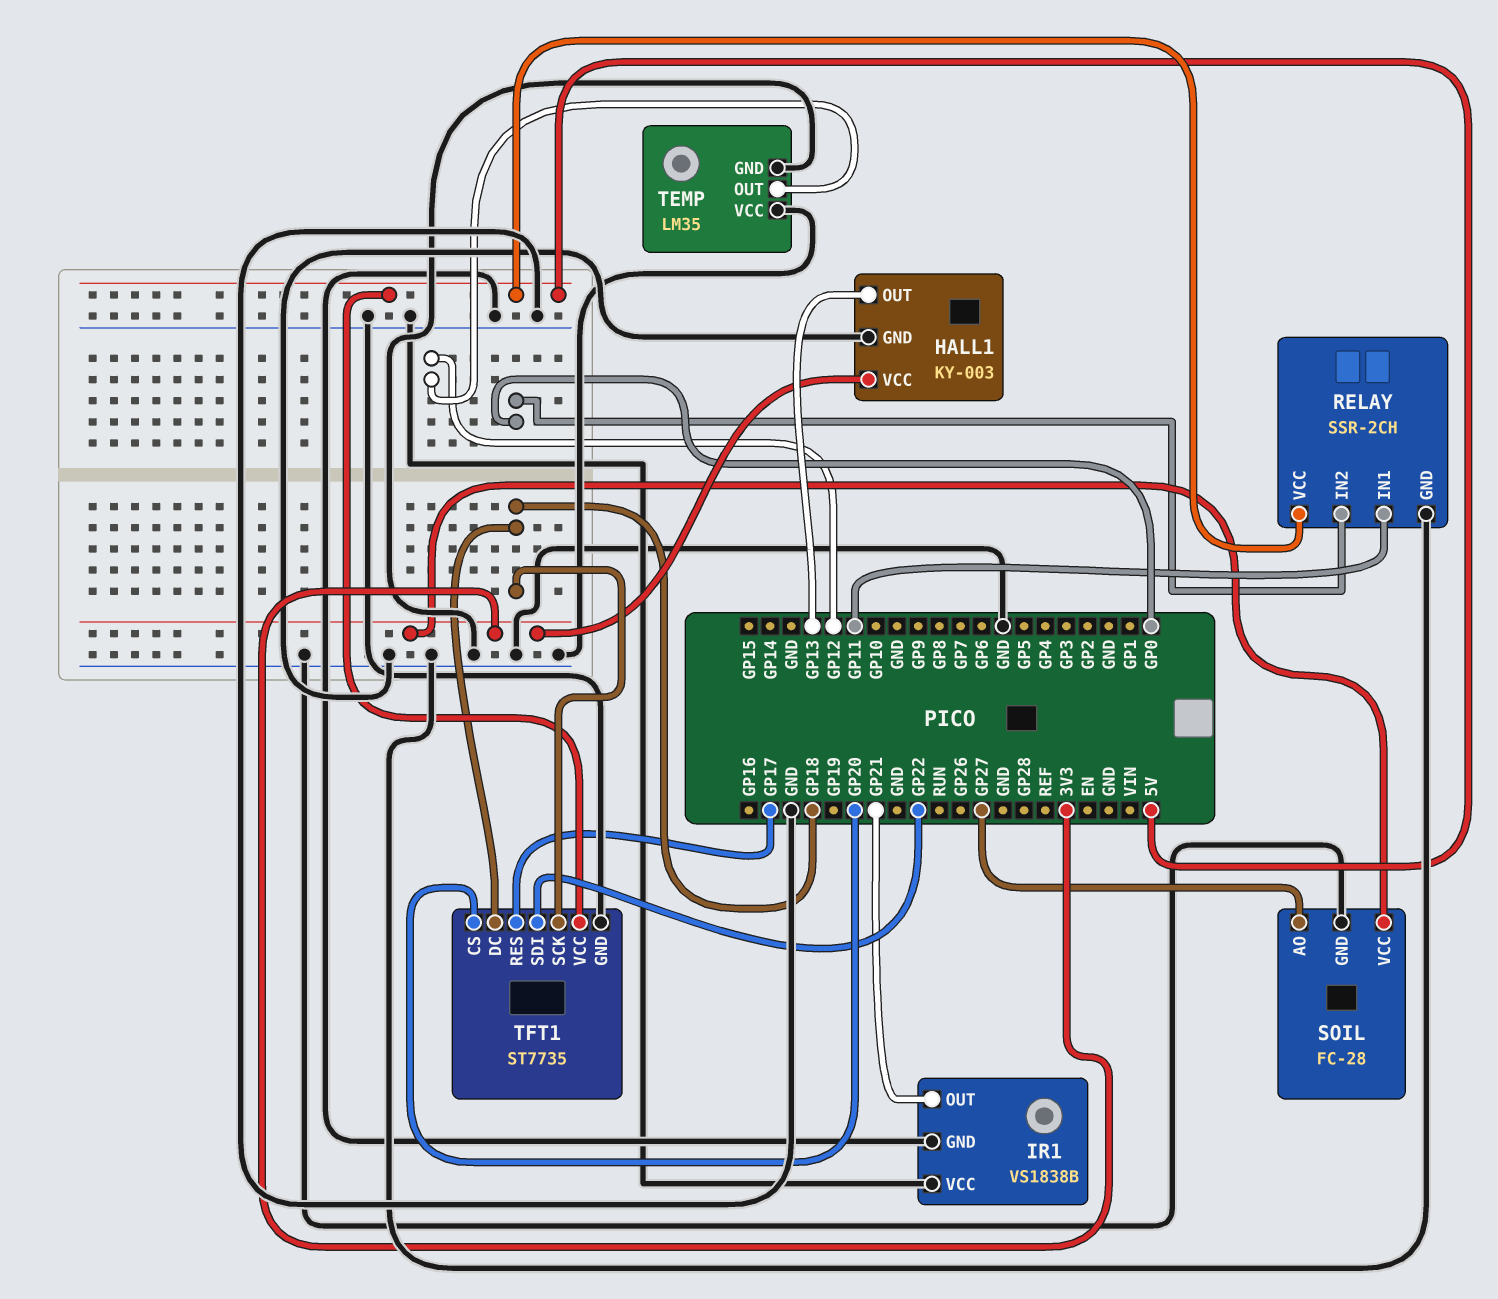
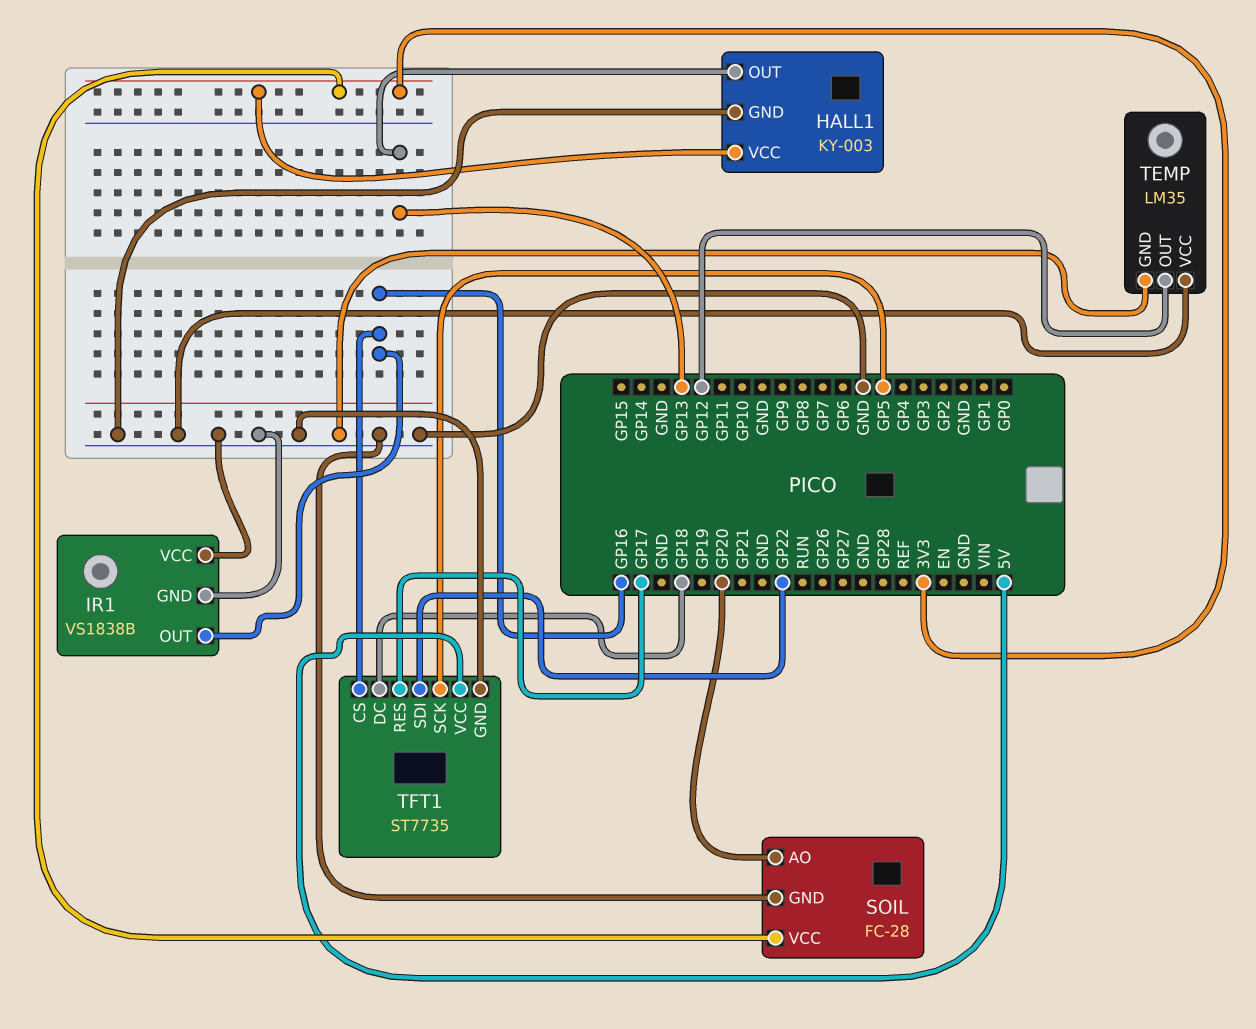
IR1 pin OUT: GP21 -> GP16
RELAY: SSR-2CH -> none
RELAY pin GND: GND -> none
RELAY pin IN1: GP11 -> none
RELAY pin IN2: GP0 -> none
RELAY pin VCC: 5V -> none
SOIL pin AO: GP27 -> GP20
TFT1 pin CS: GP20 -> GP16
TFT1 pin SCK: GP18 -> GP5

